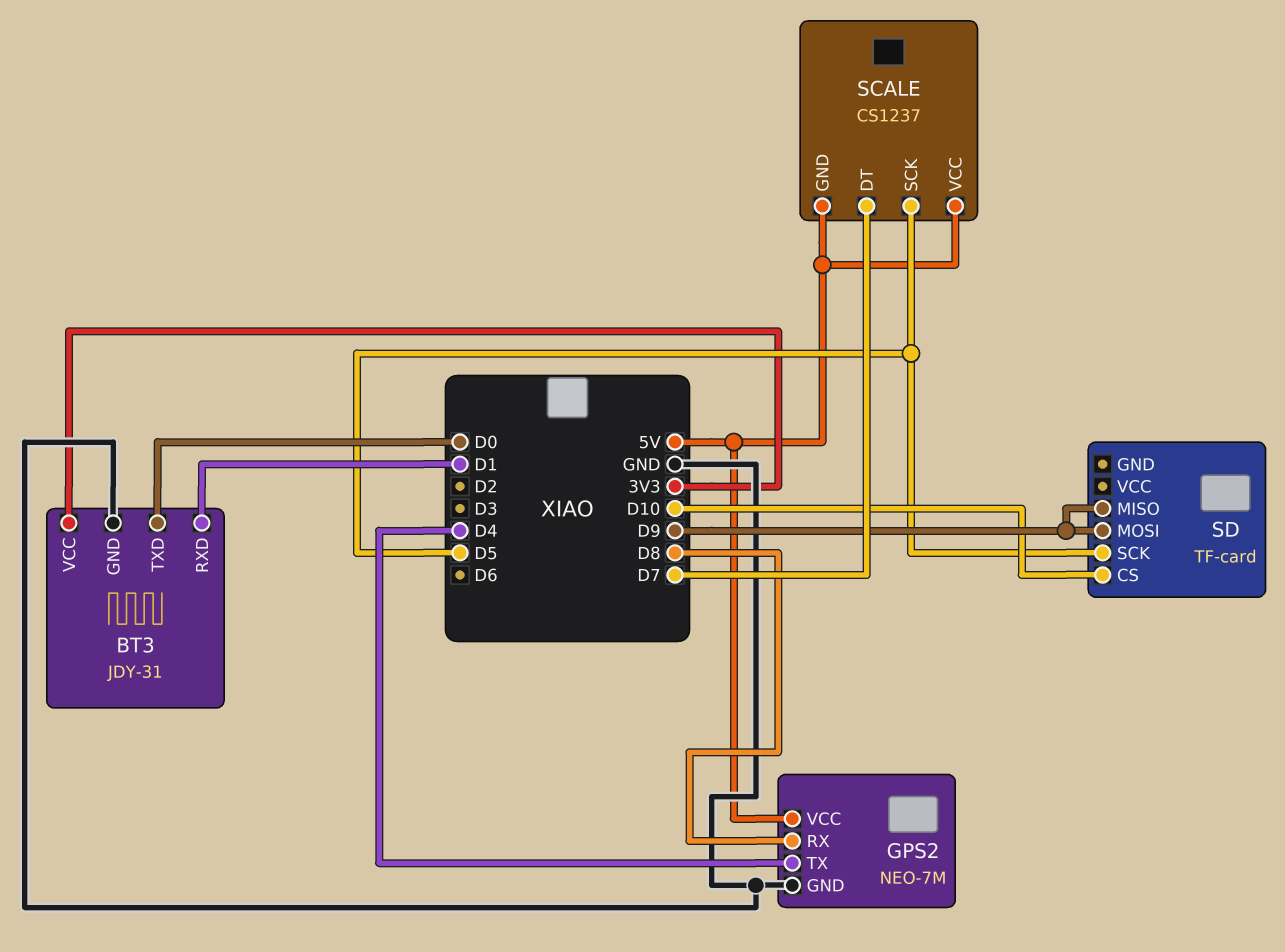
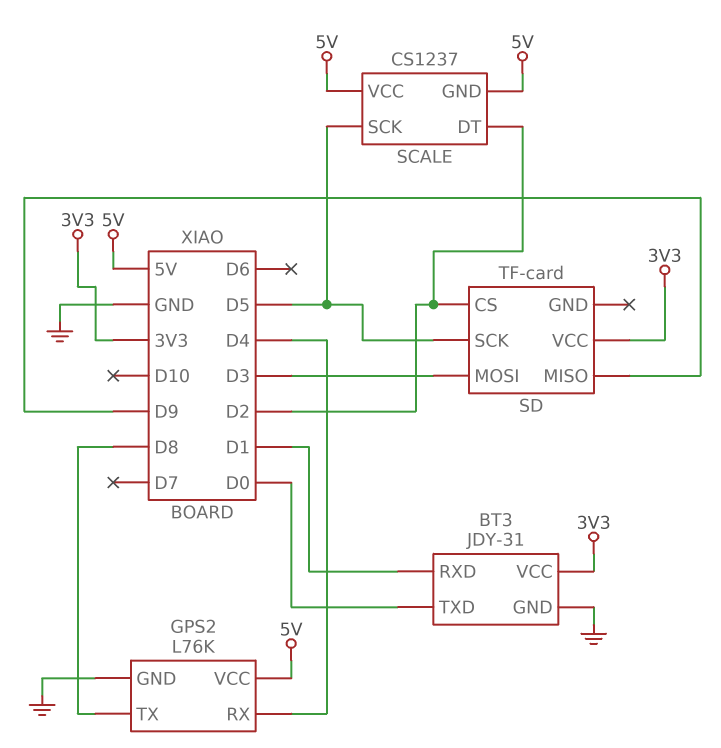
GPS2: NEO-7M -> L76K
GPS2 pin RX: D8 -> D4
GPS2 pin TX: D4 -> D8
SCALE pin DT: D7 -> D2
SD pin CS: D10 -> D2
SD pin MOSI: D9 -> D3
SD pin VCC: none -> 3V3

